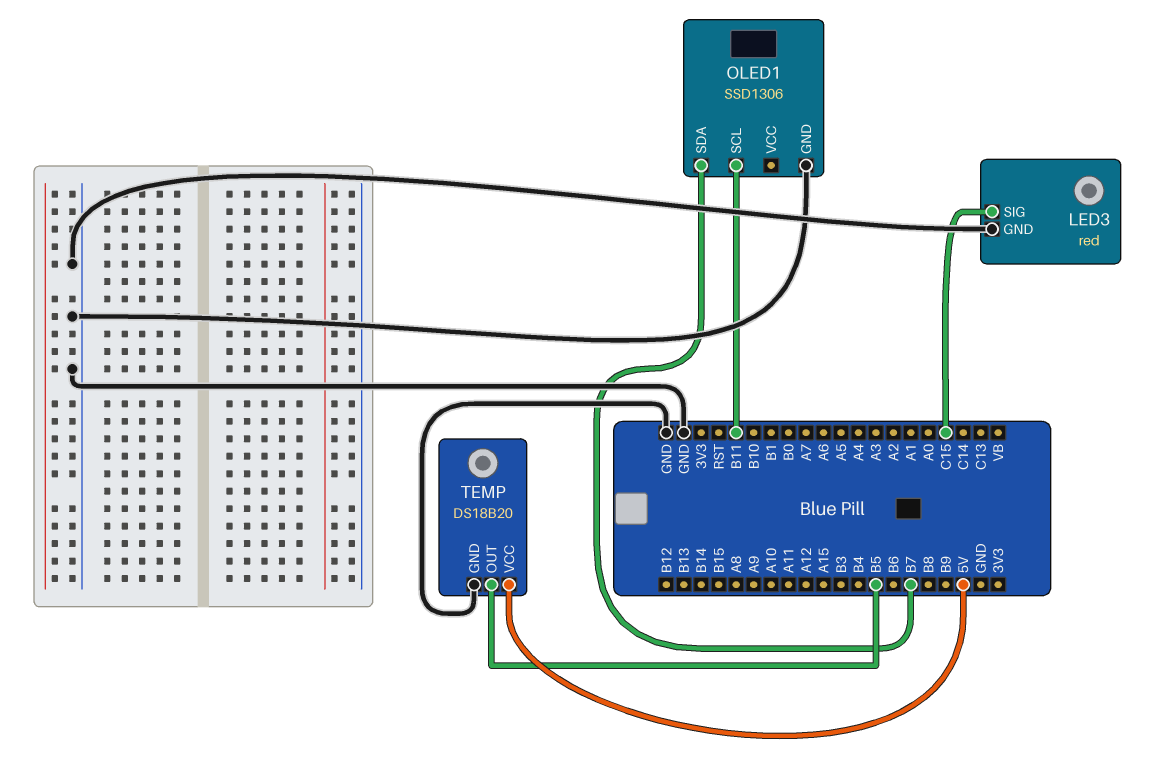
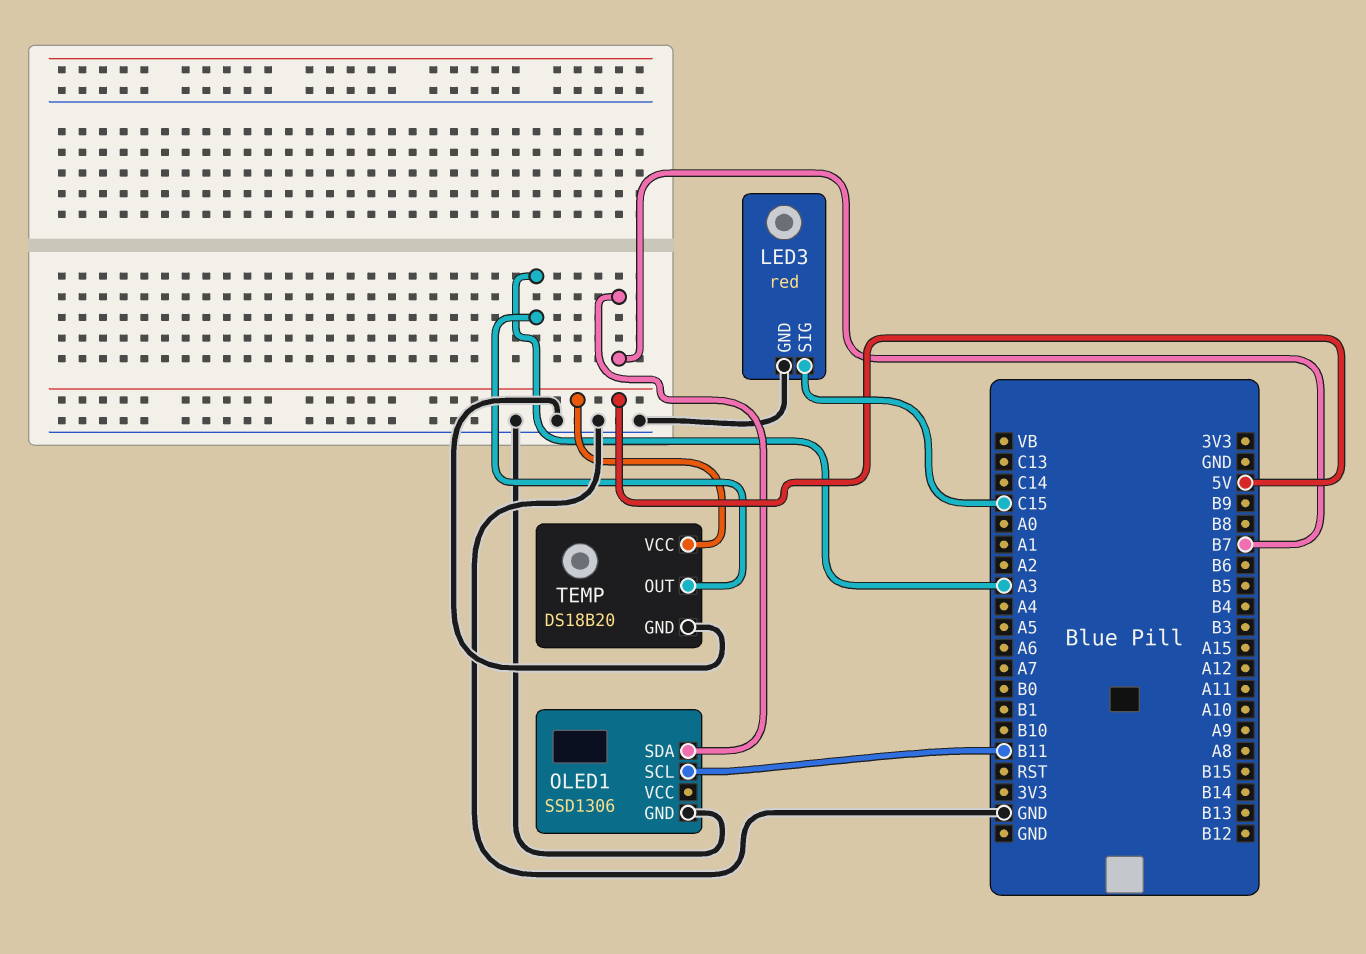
TEMP pin OUT: B5 -> A3

